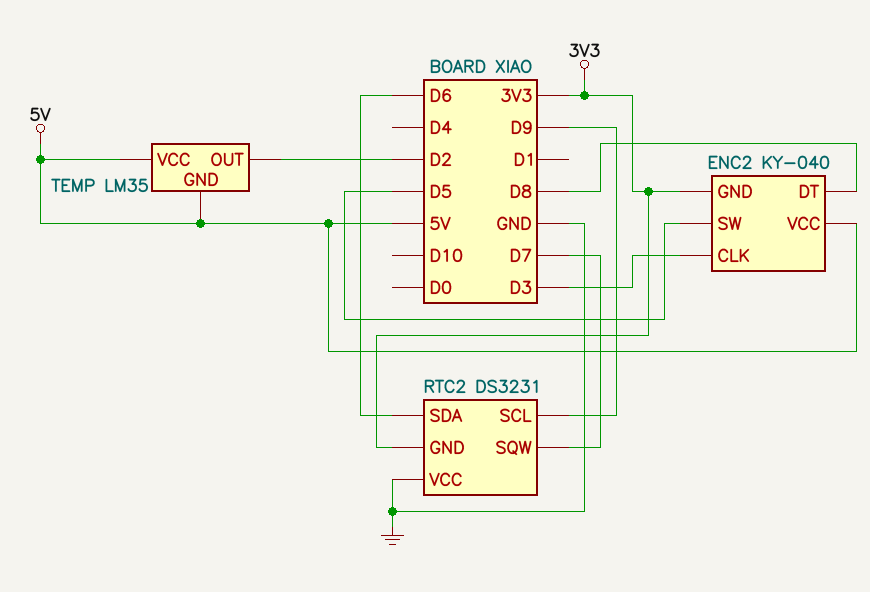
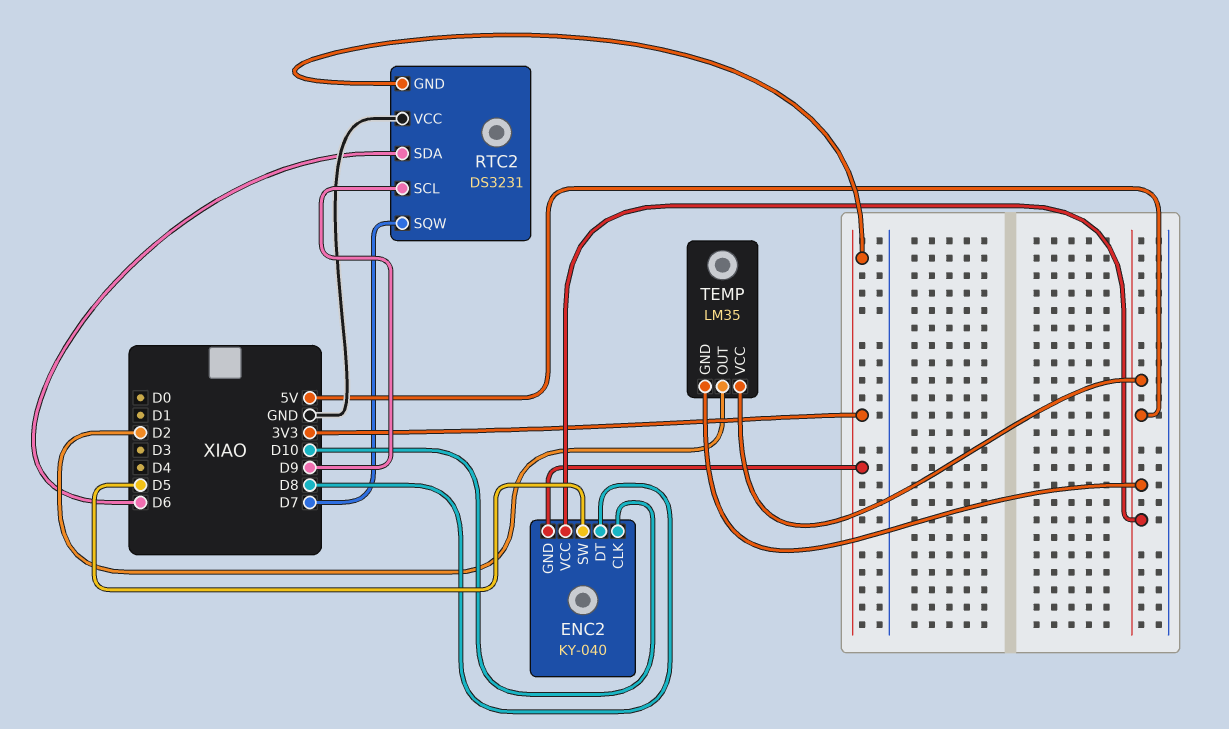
ENC2 pin CLK: D3 -> D10

